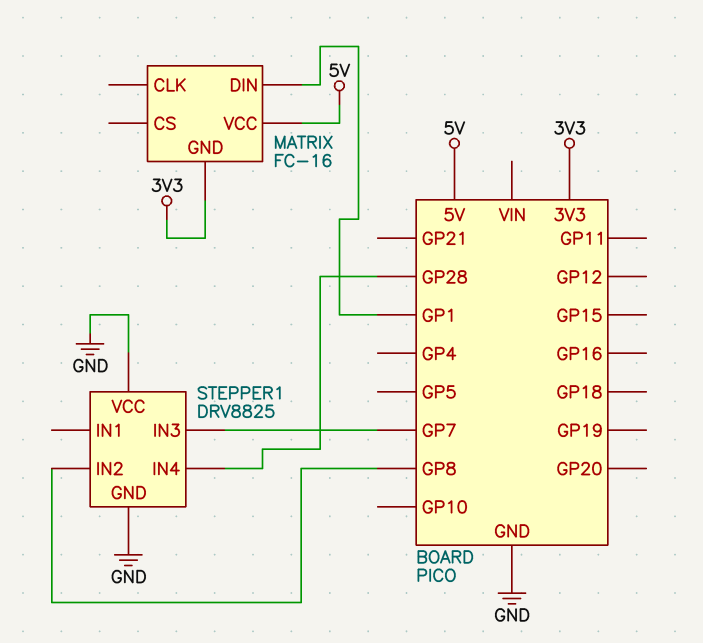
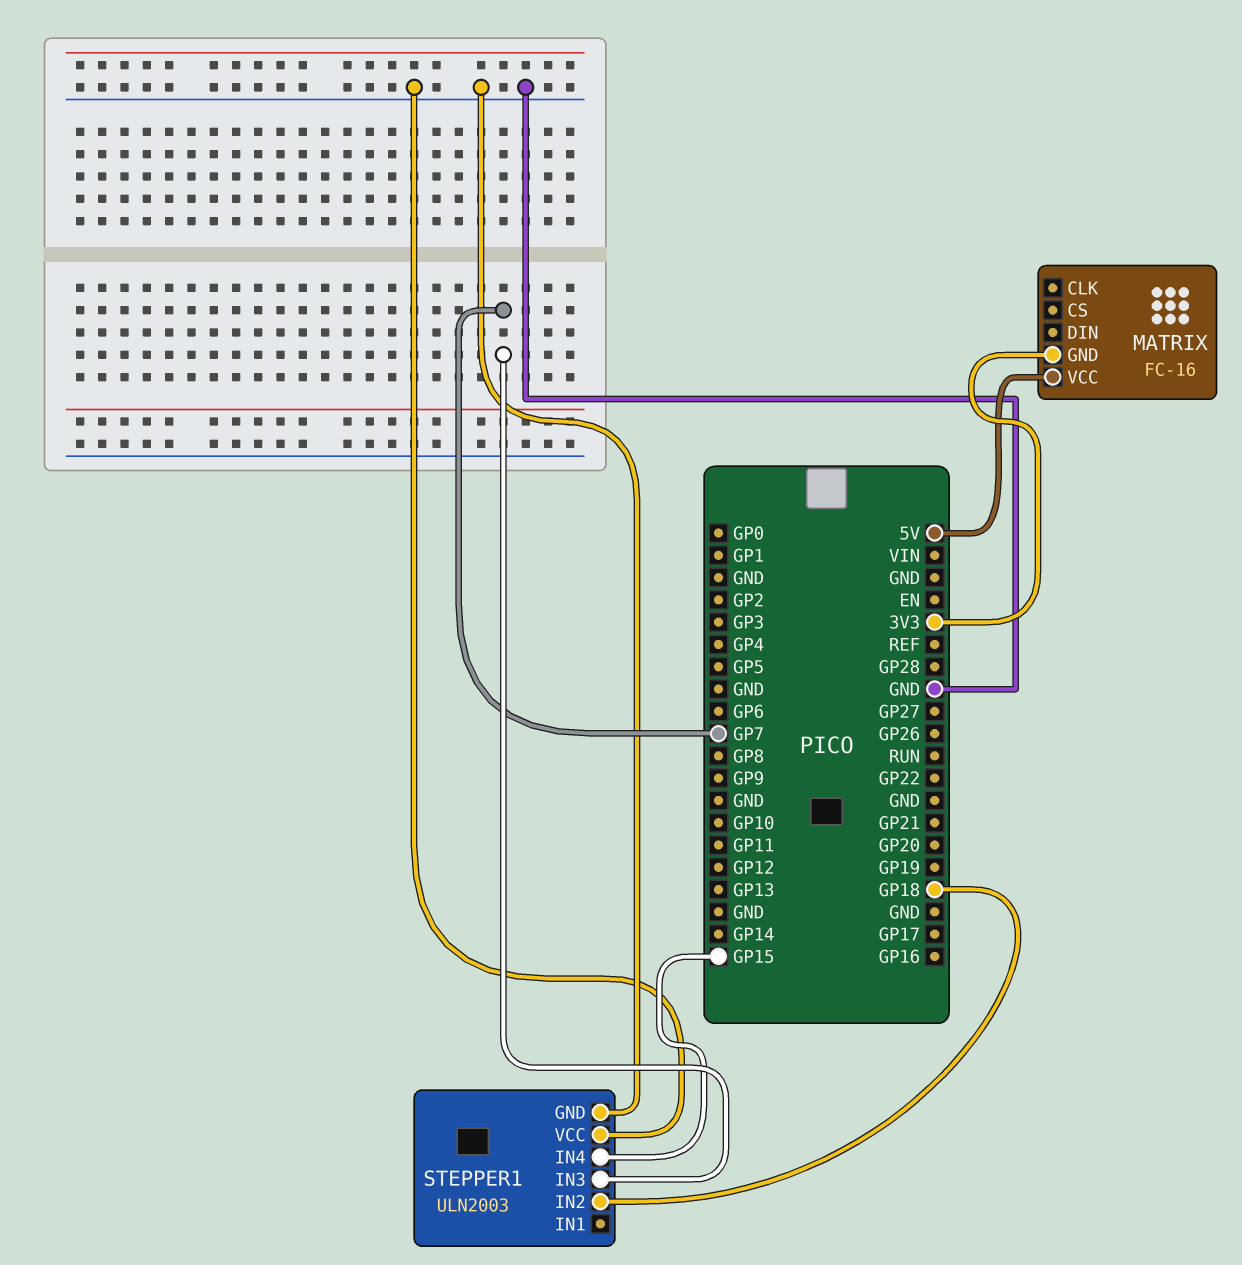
MATRIX pin DIN: GP1 -> none
STEPPER1: DRV8825 -> ULN2003
STEPPER1 pin IN2: GP8 -> GP18
STEPPER1 pin IN4: GP28 -> GP15

